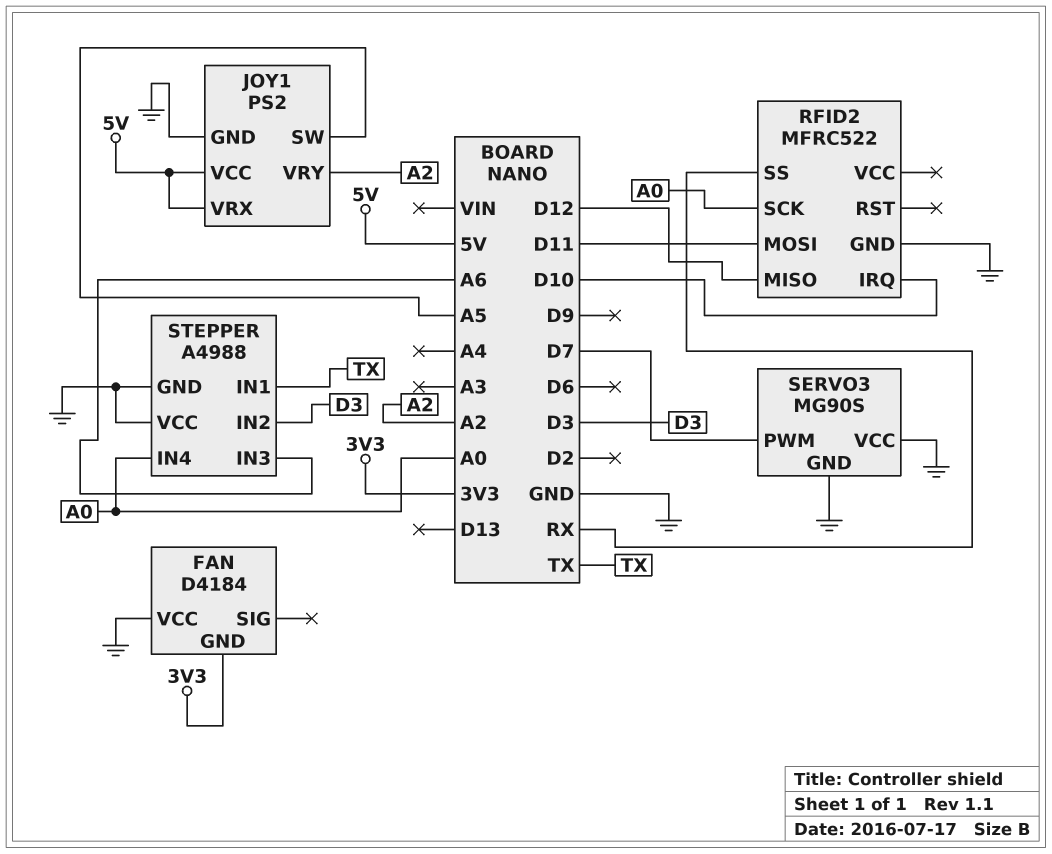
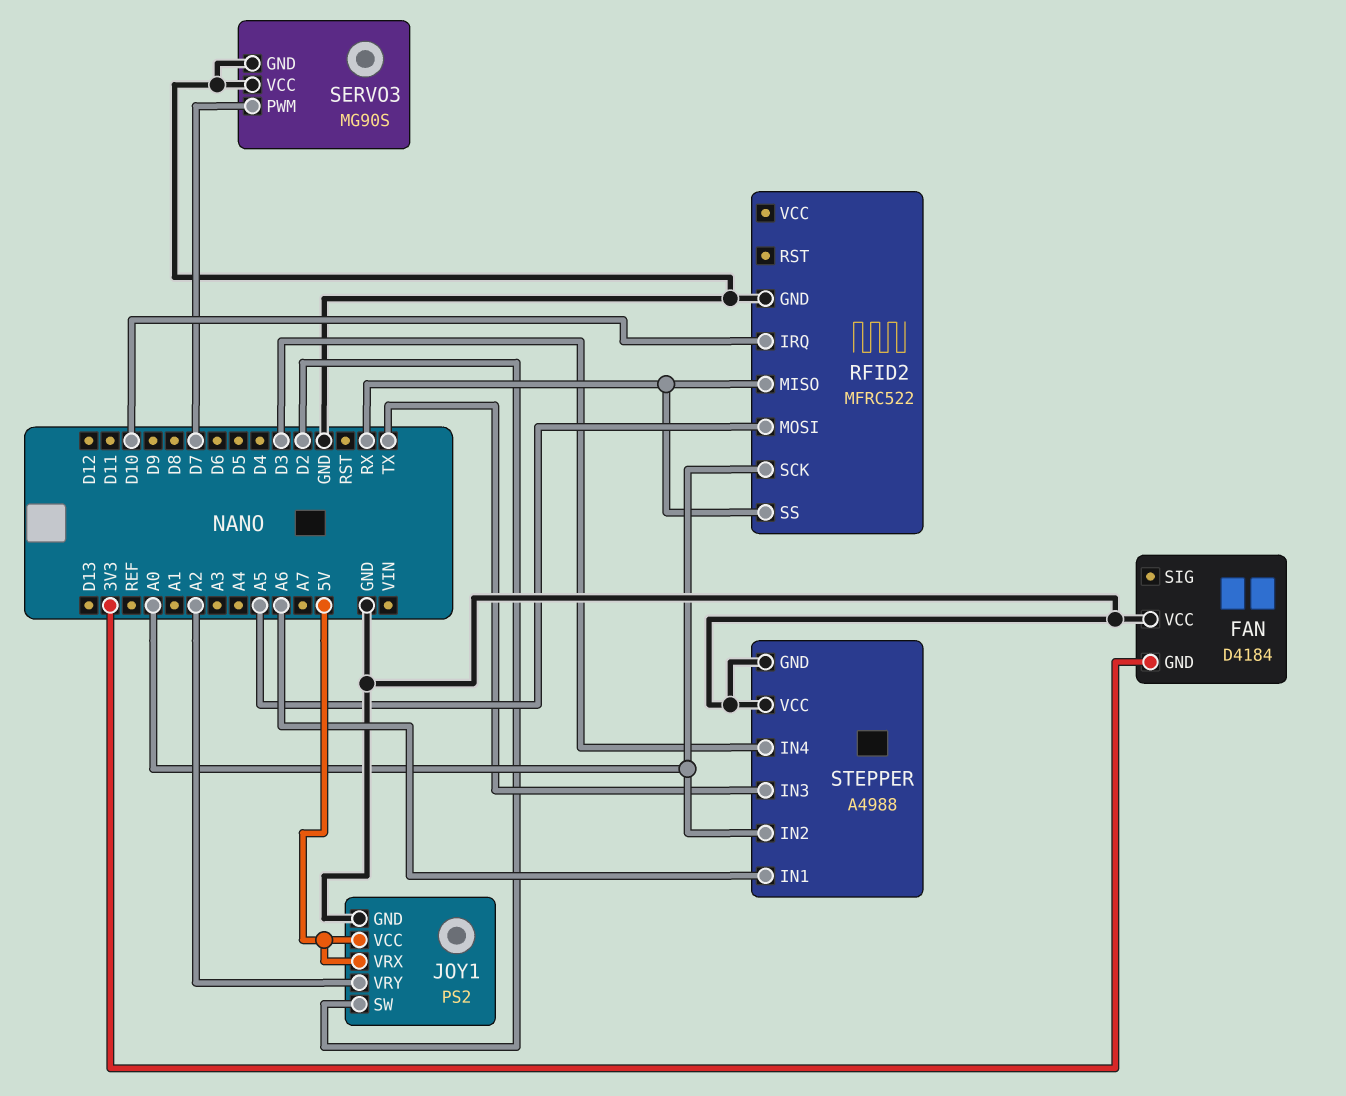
JOY1 pin SW: A5 -> D2
RFID2 pin MISO: D12 -> RX
RFID2 pin MOSI: D11 -> A5
STEPPER pin IN1: TX -> A6
STEPPER pin IN2: D3 -> A0
STEPPER pin IN3: A6 -> TX
STEPPER pin IN4: A0 -> D3

